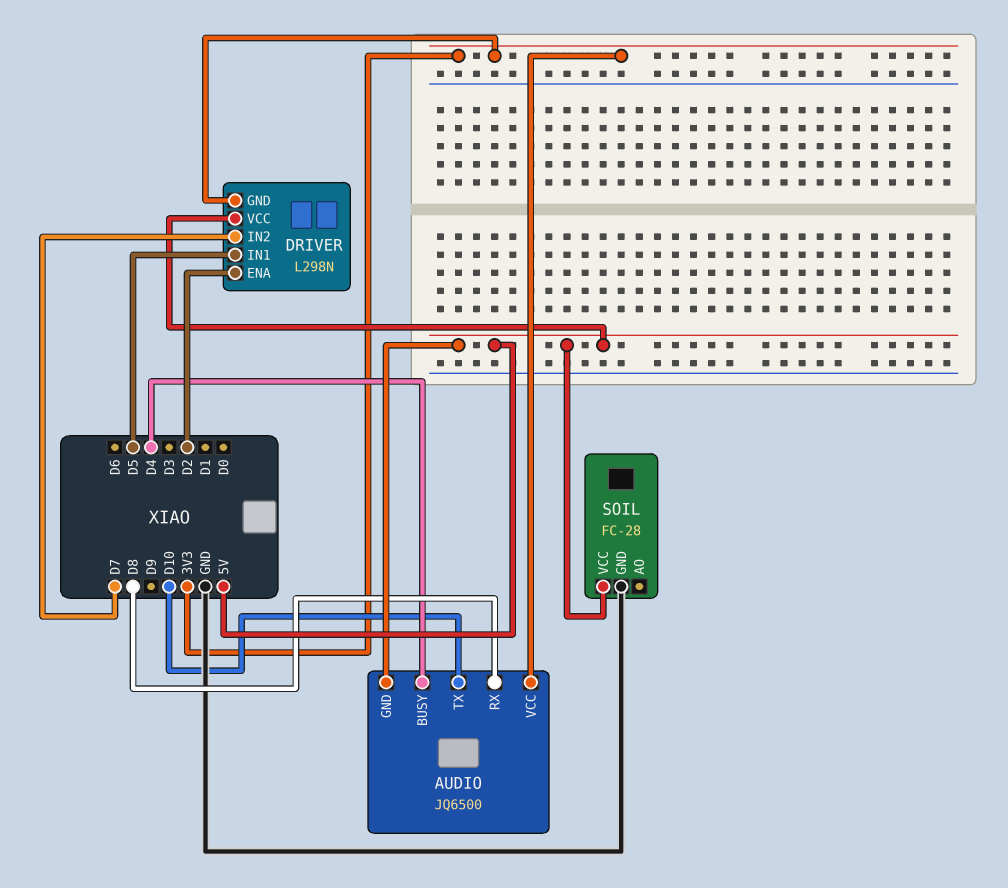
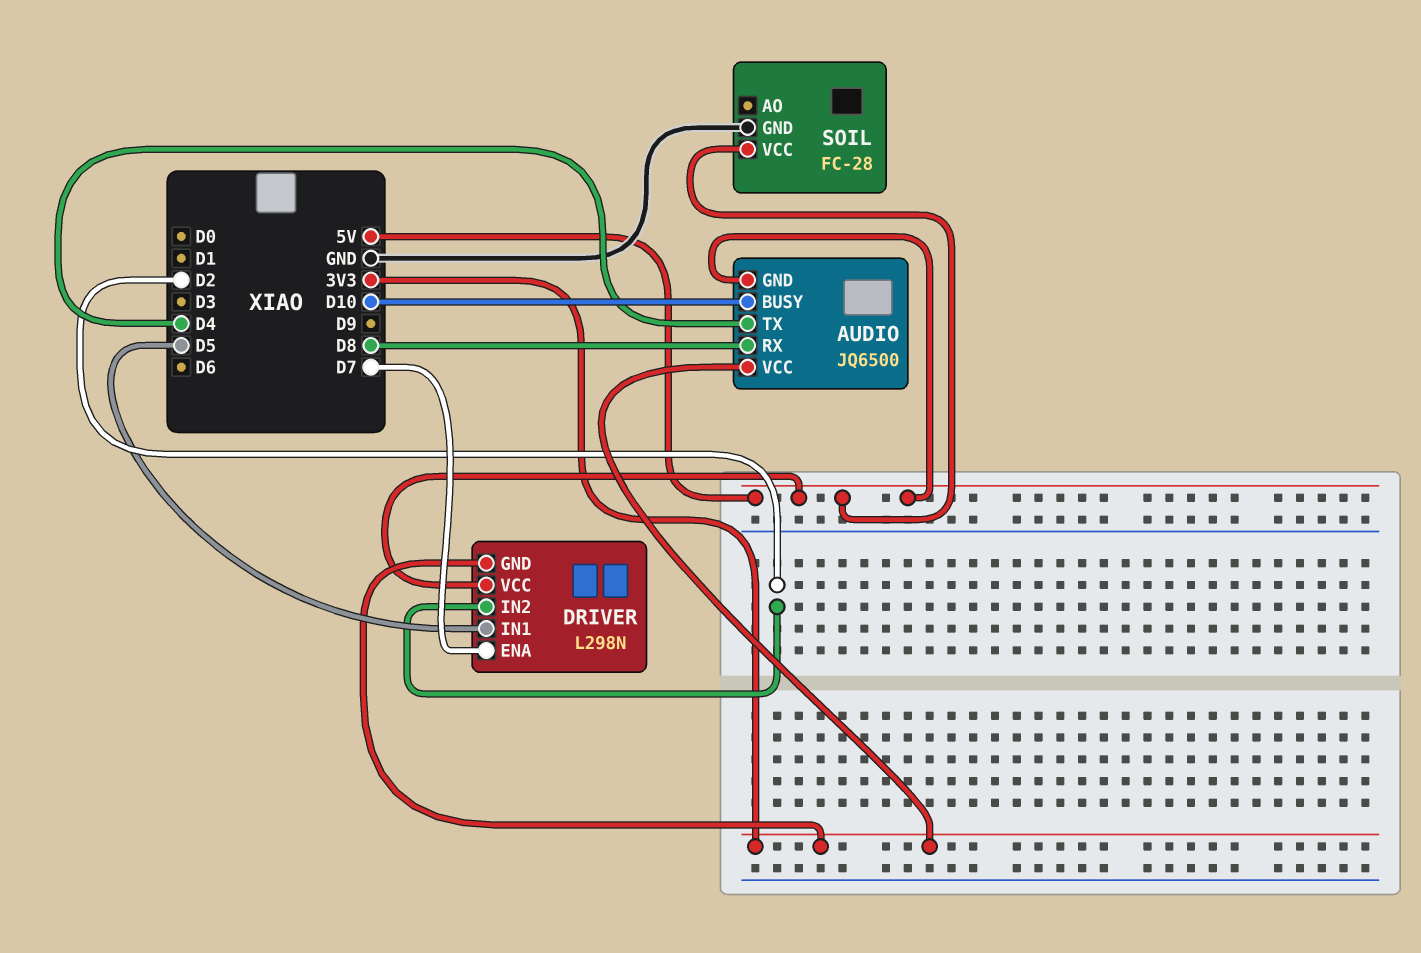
AUDIO pin BUSY: D4 -> D10
AUDIO pin TX: D10 -> D4
DRIVER pin ENA: D2 -> D7
DRIVER pin IN2: D7 -> D2

